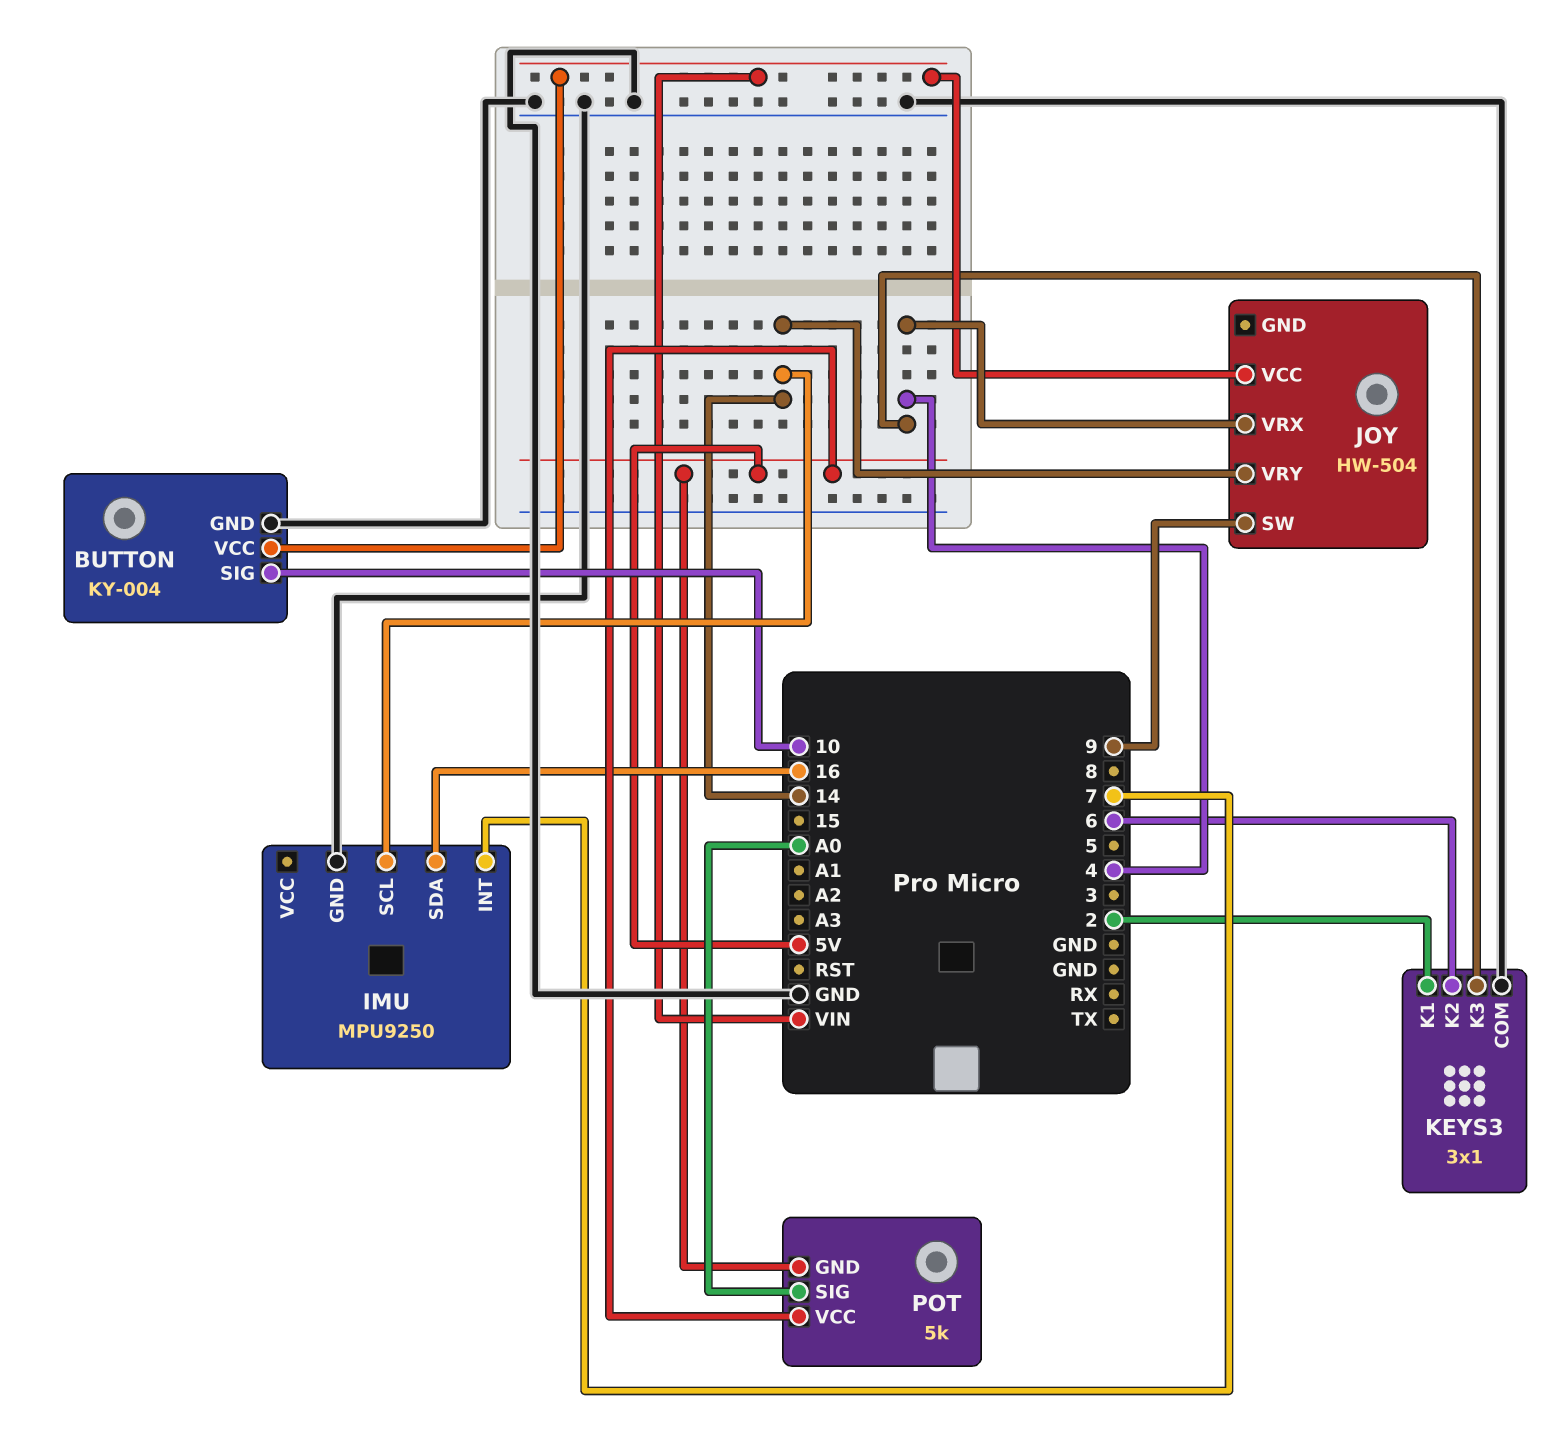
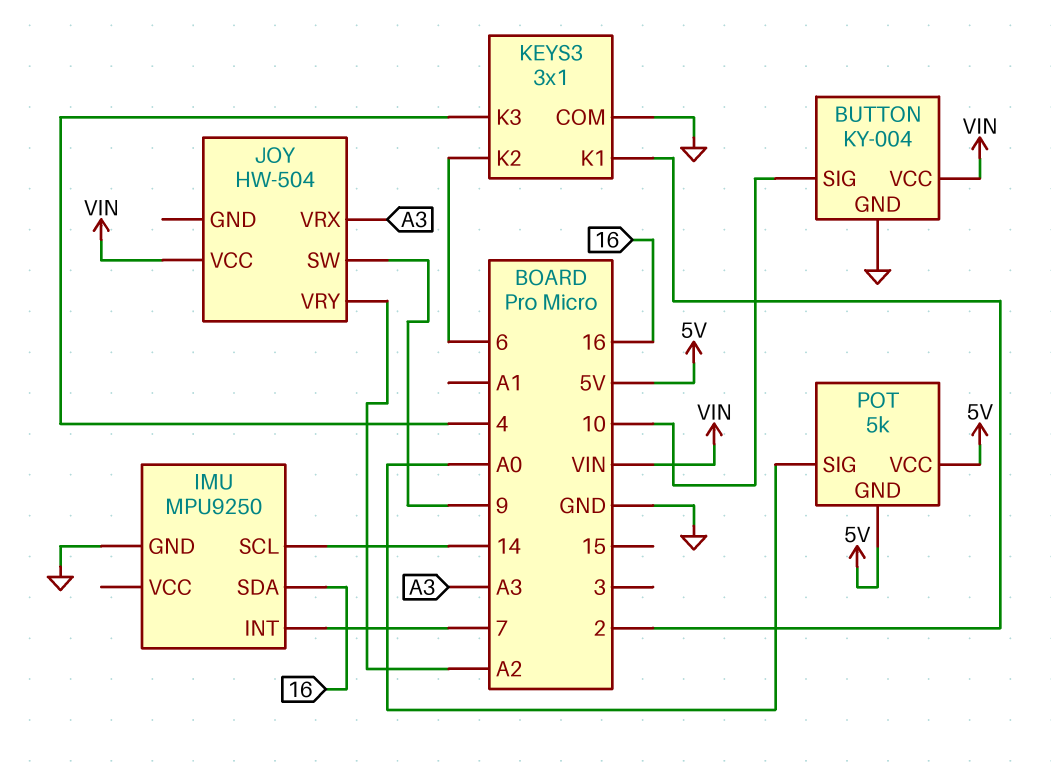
JOY pin VRX: 4 -> A3
JOY pin VRY: 14 -> A2

